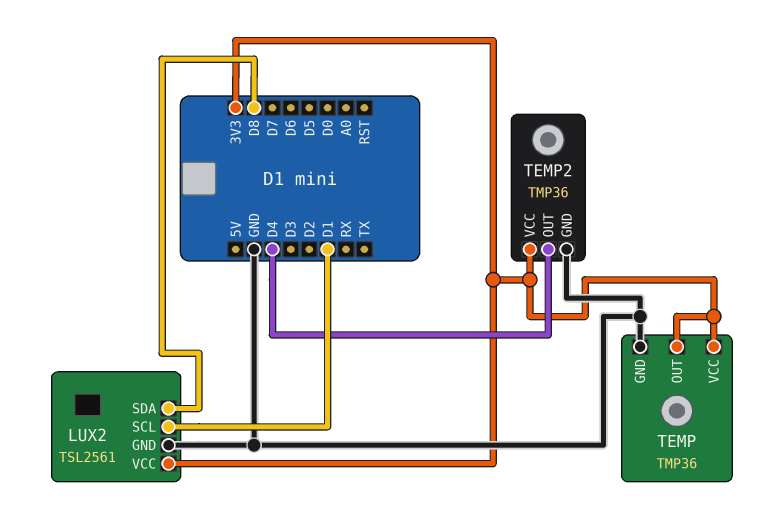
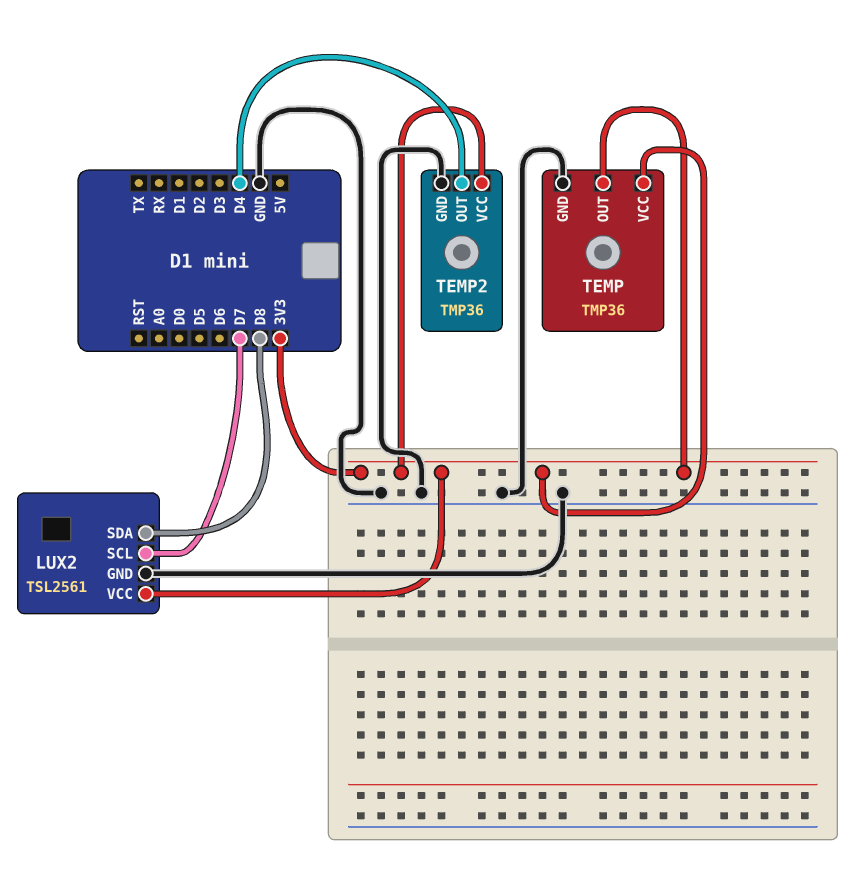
LUX2 pin SCL: D1 -> D7

